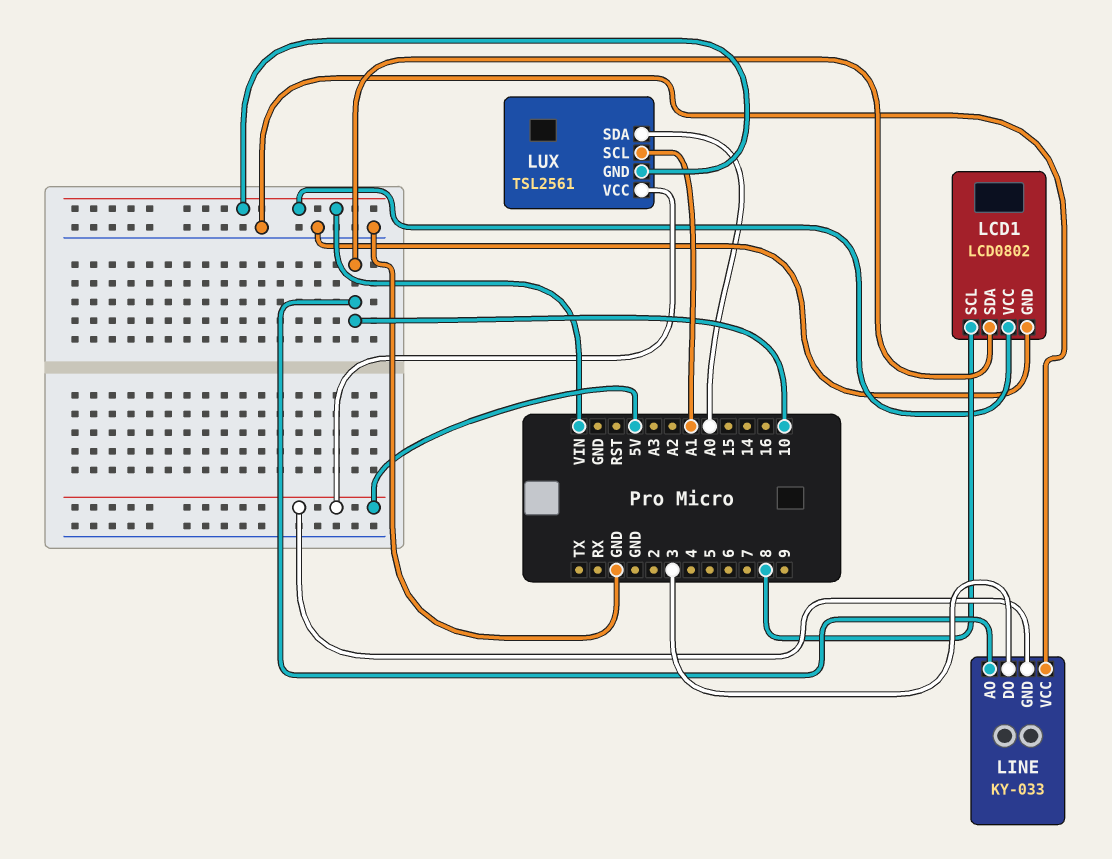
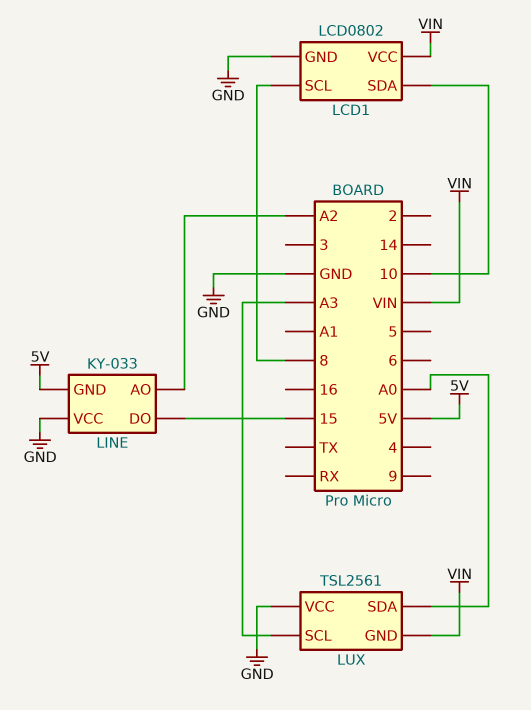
LINE pin AO: 10 -> A2
LINE pin DO: 3 -> 15
LUX pin SCL: A1 -> A3
LUX pin VCC: 5V -> GND

